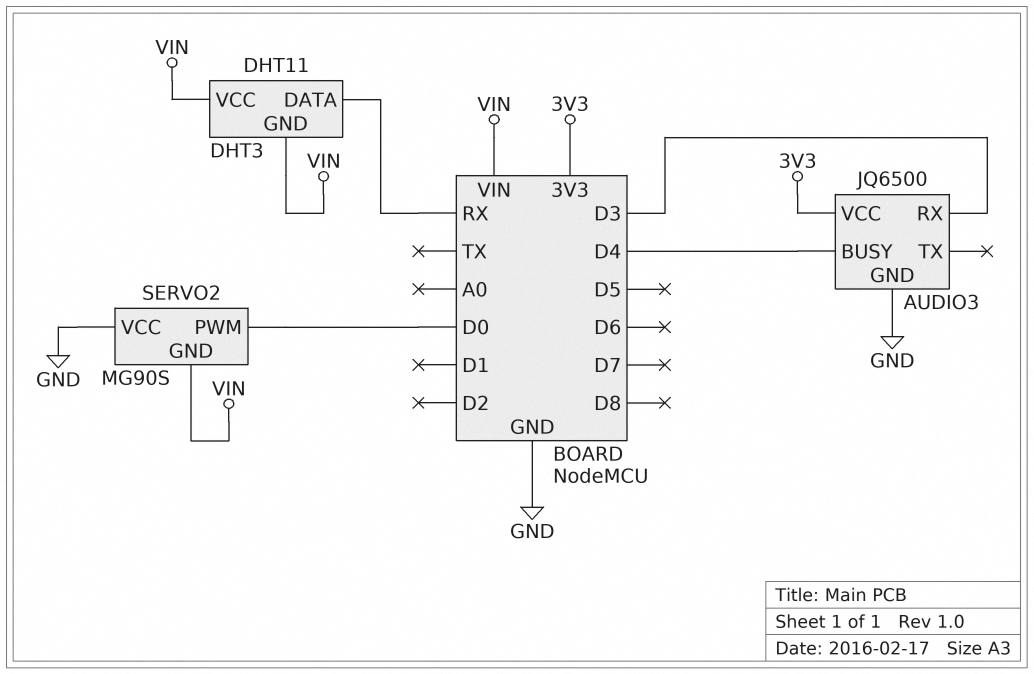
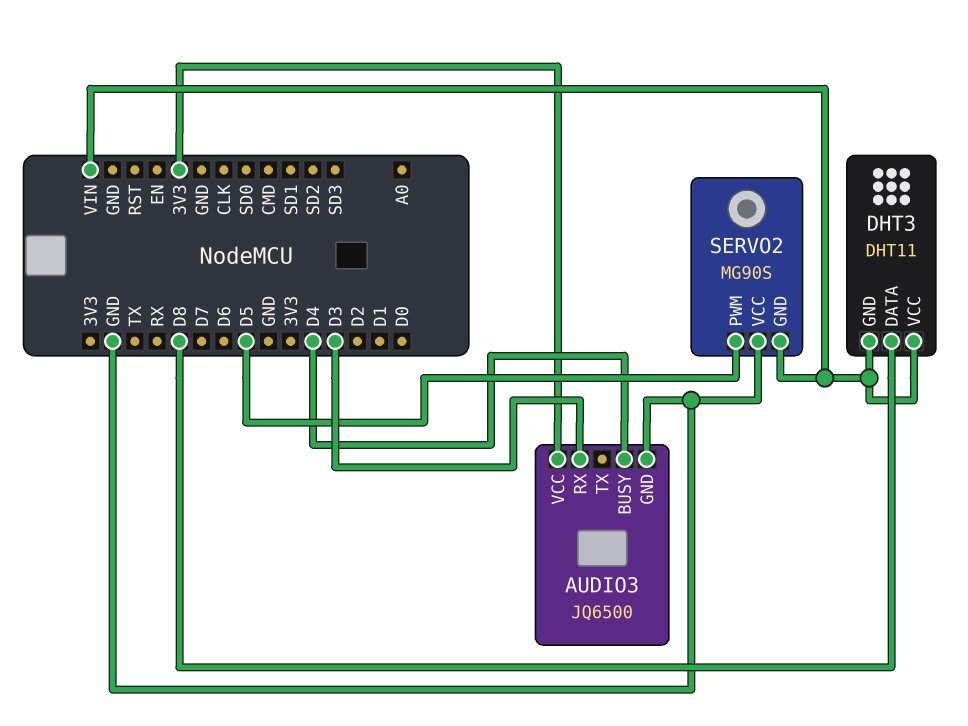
DHT3 pin DATA: RX -> D8
SERVO2 pin PWM: D0 -> D5

